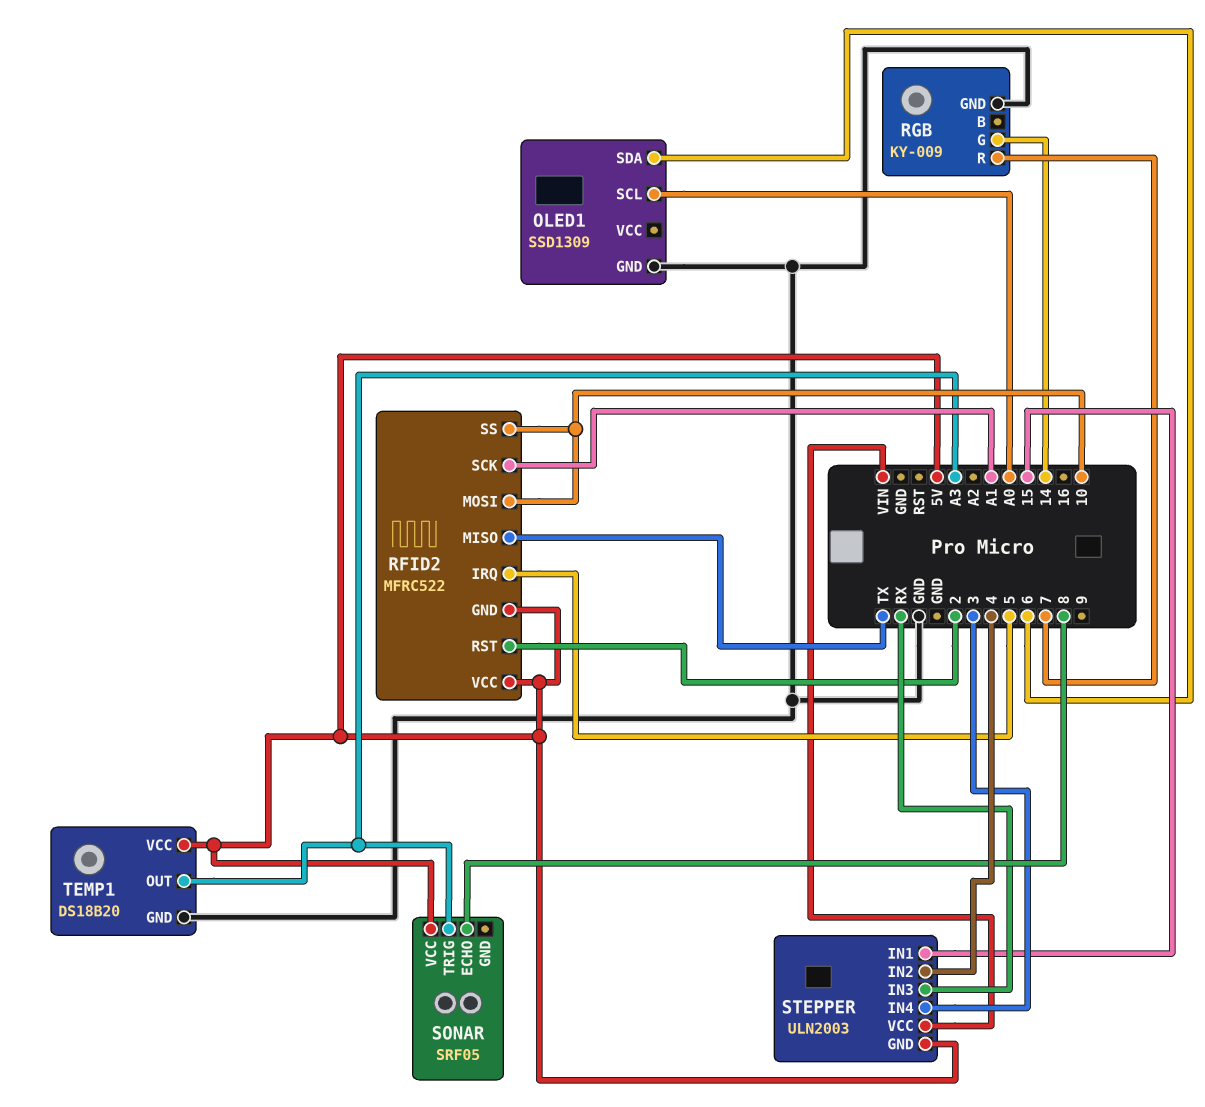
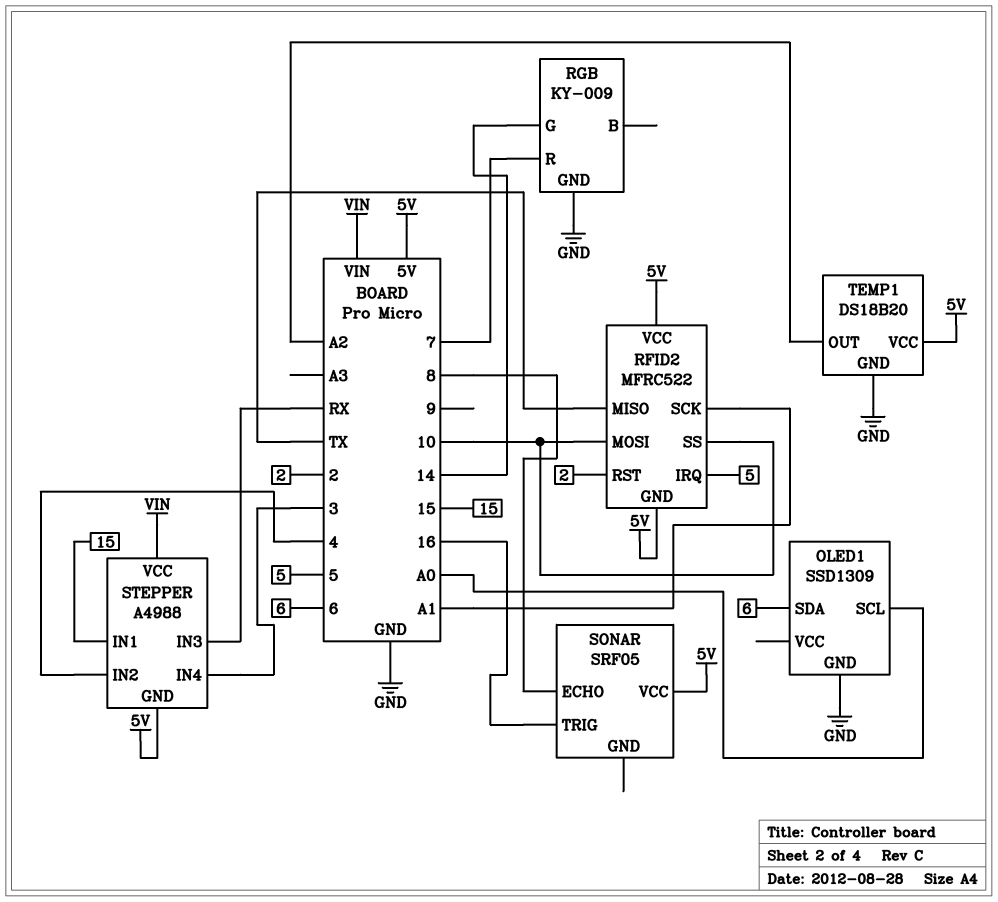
SONAR pin TRIG: A3 -> 16
STEPPER: ULN2003 -> A4988
TEMP1 pin OUT: A3 -> A2

